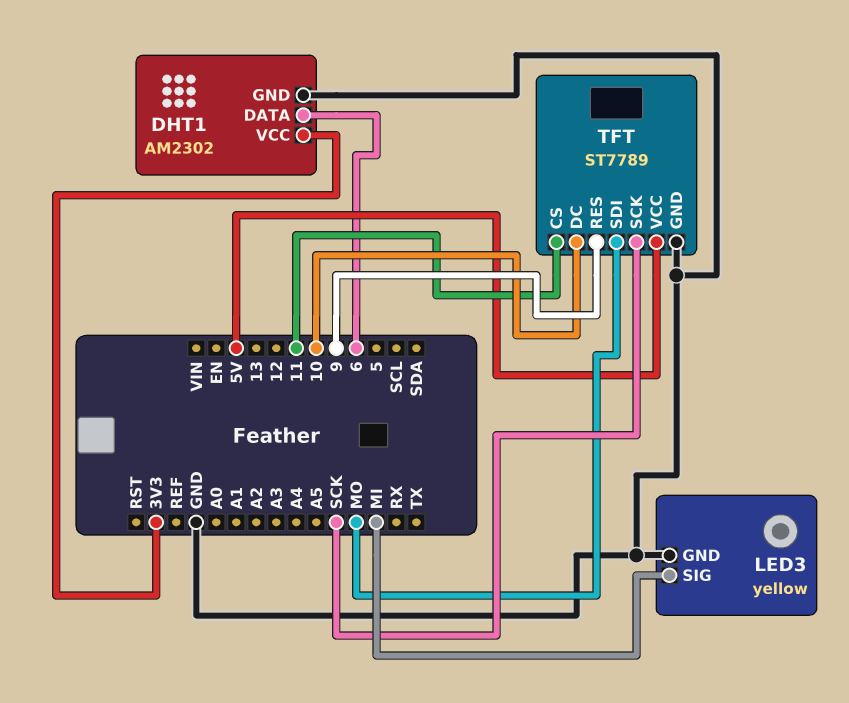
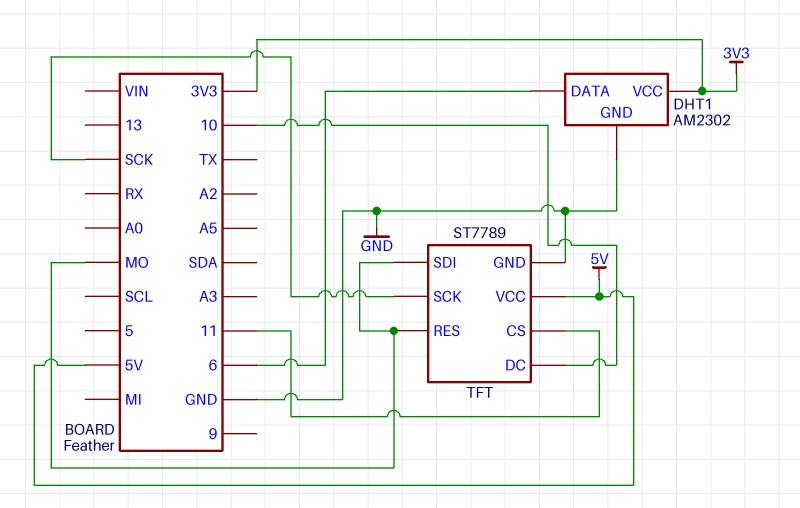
LED3: yellow -> none
LED3 pin GND: GND -> none
LED3 pin SIG: MI -> none
TFT pin RES: 9 -> MO

